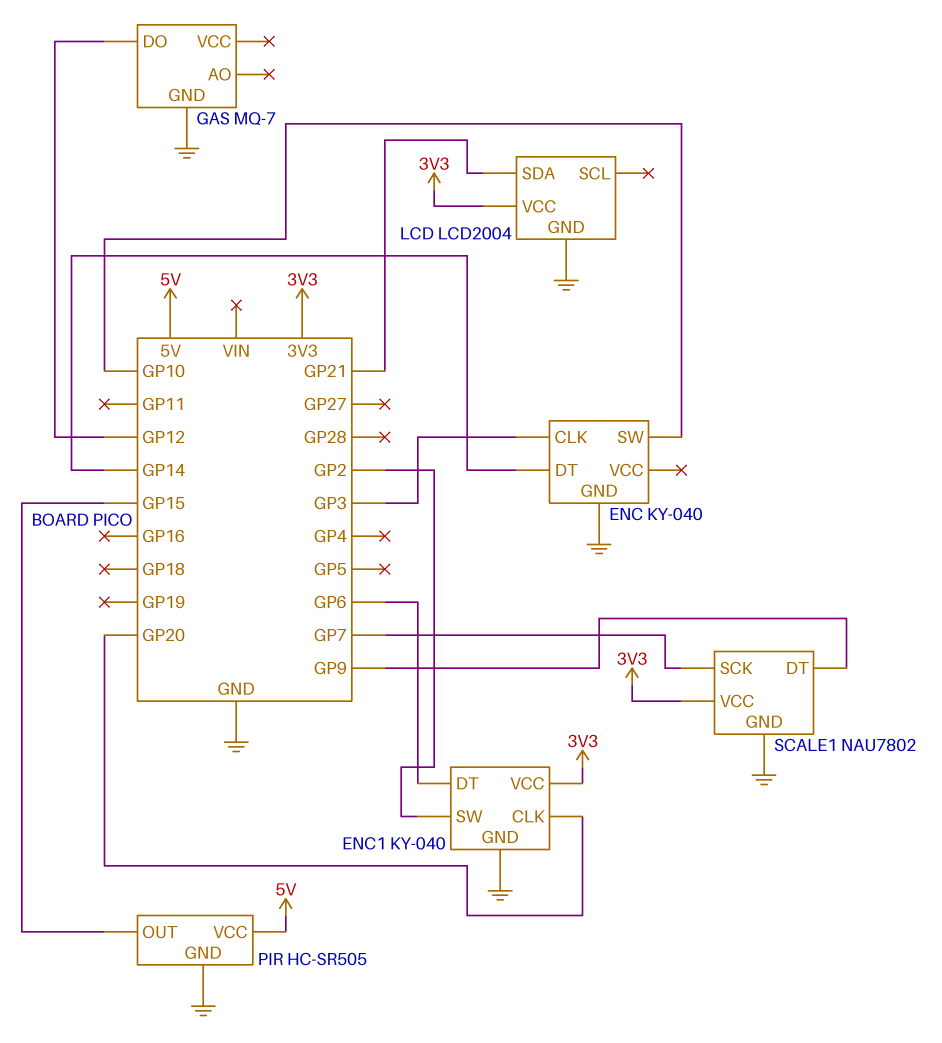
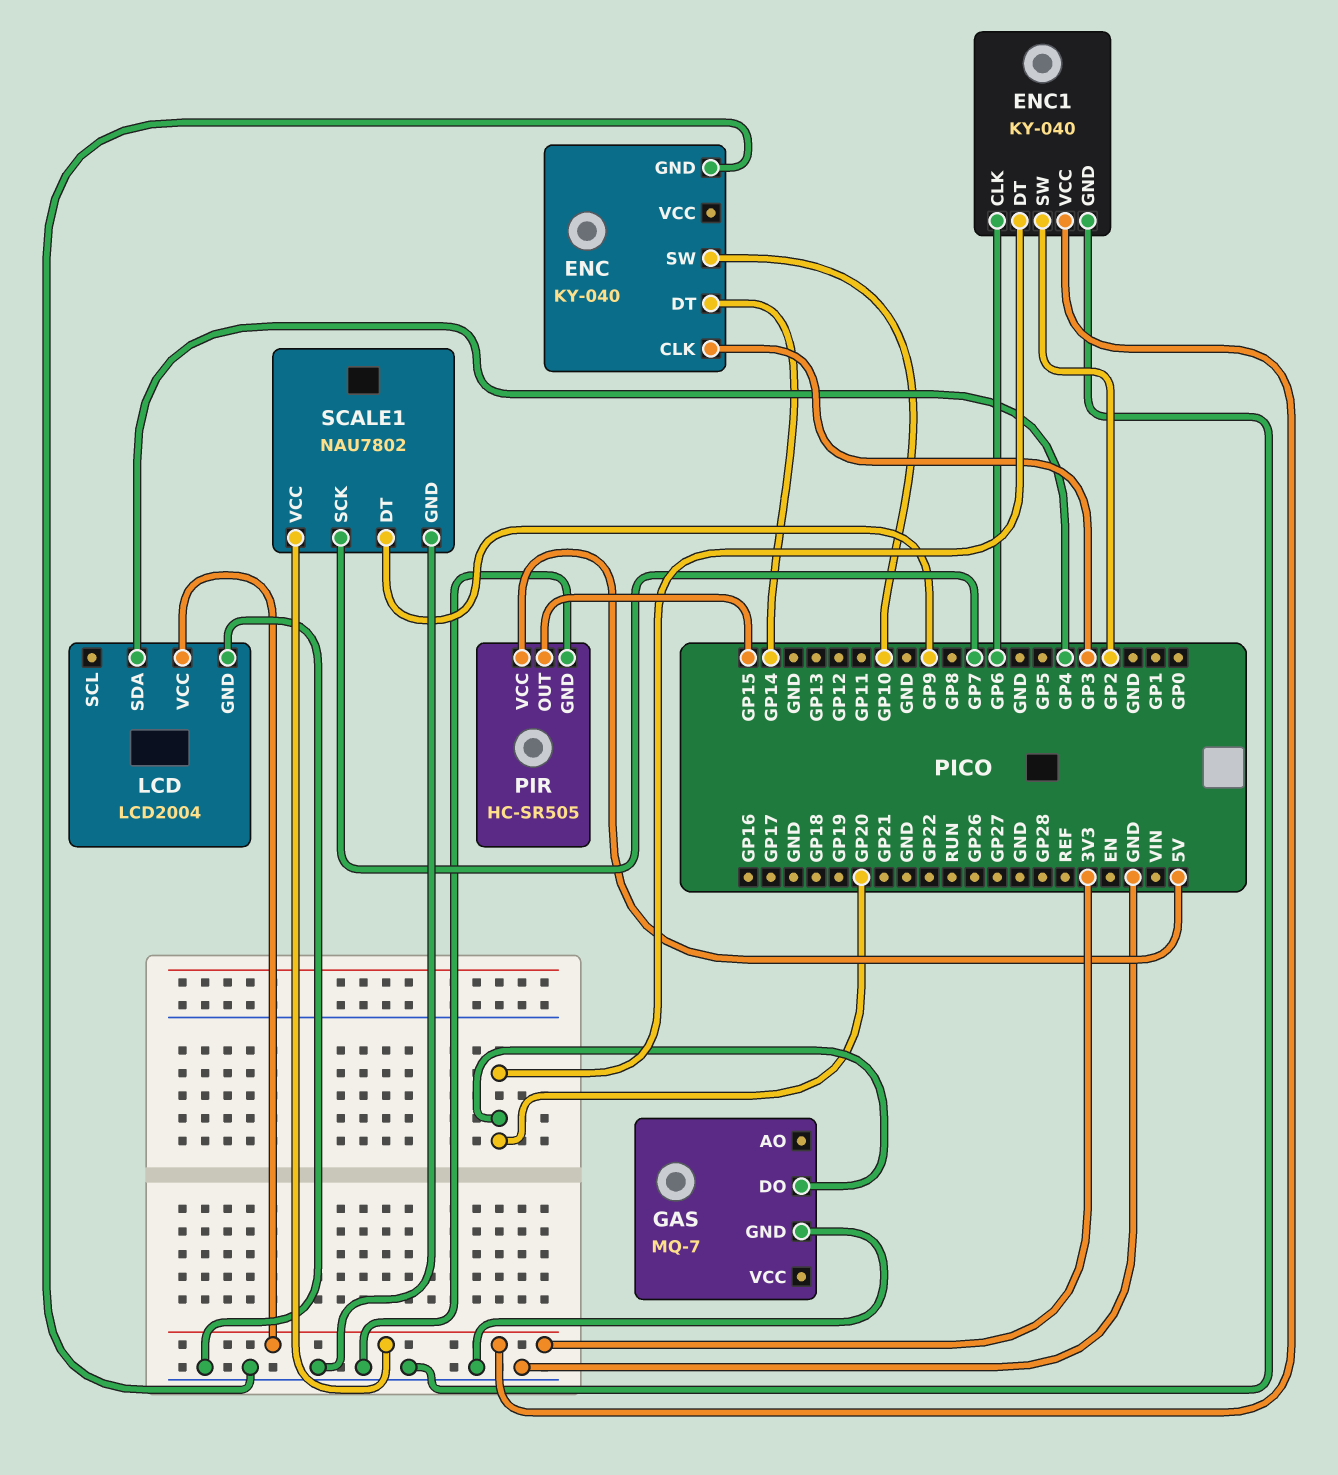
ENC1 pin CLK: GP20 -> GP6
ENC1 pin DT: GP6 -> GP20
GAS pin DO: GP12 -> GP20
LCD pin SDA: GP21 -> GP4

